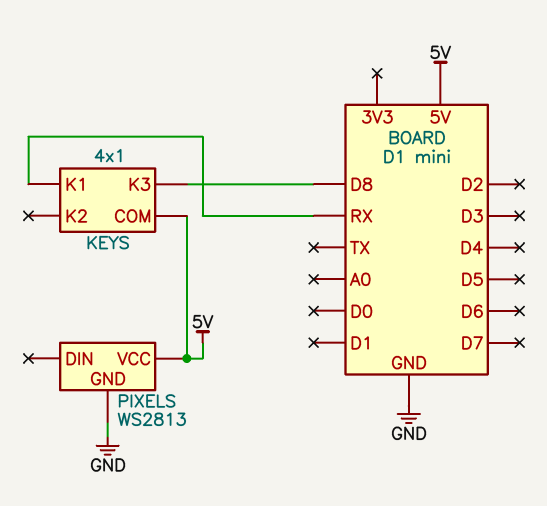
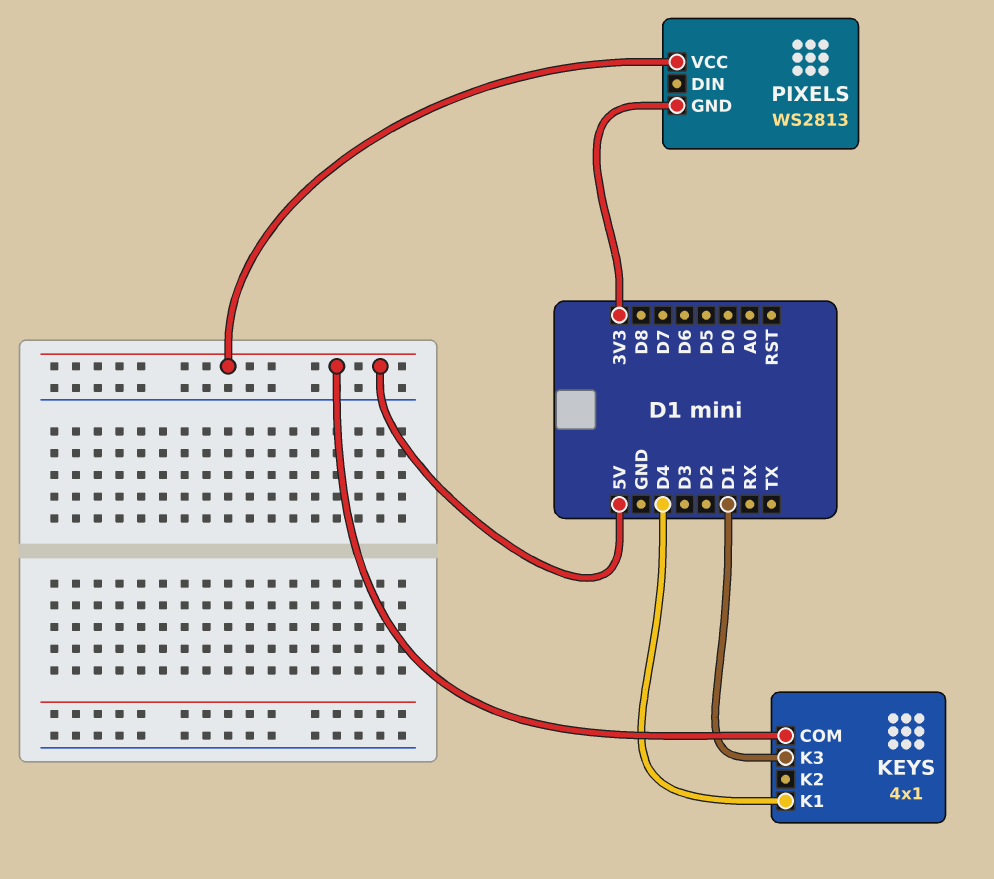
KEYS pin K1: RX -> D4
KEYS pin K3: D8 -> D1
PIXELS pin GND: GND -> 3V3

